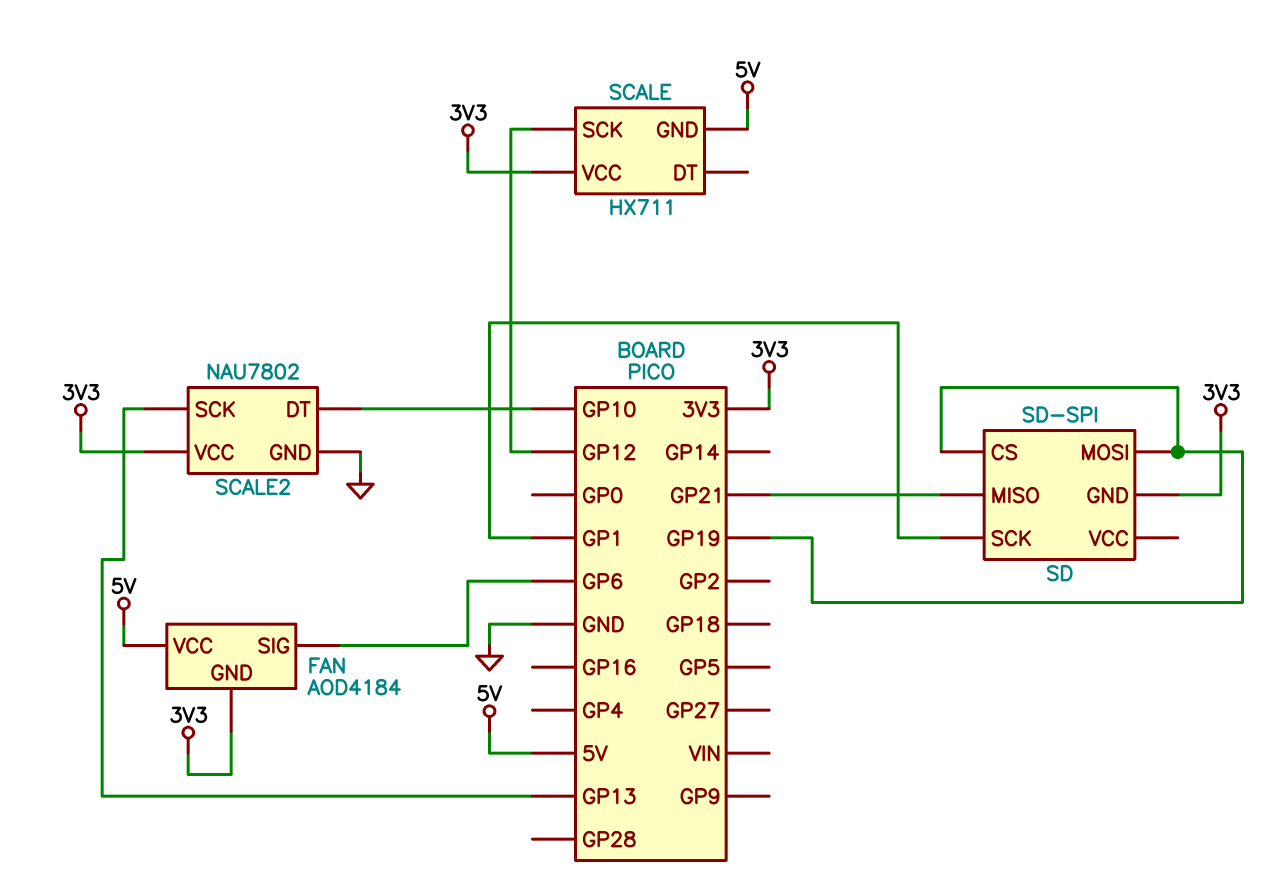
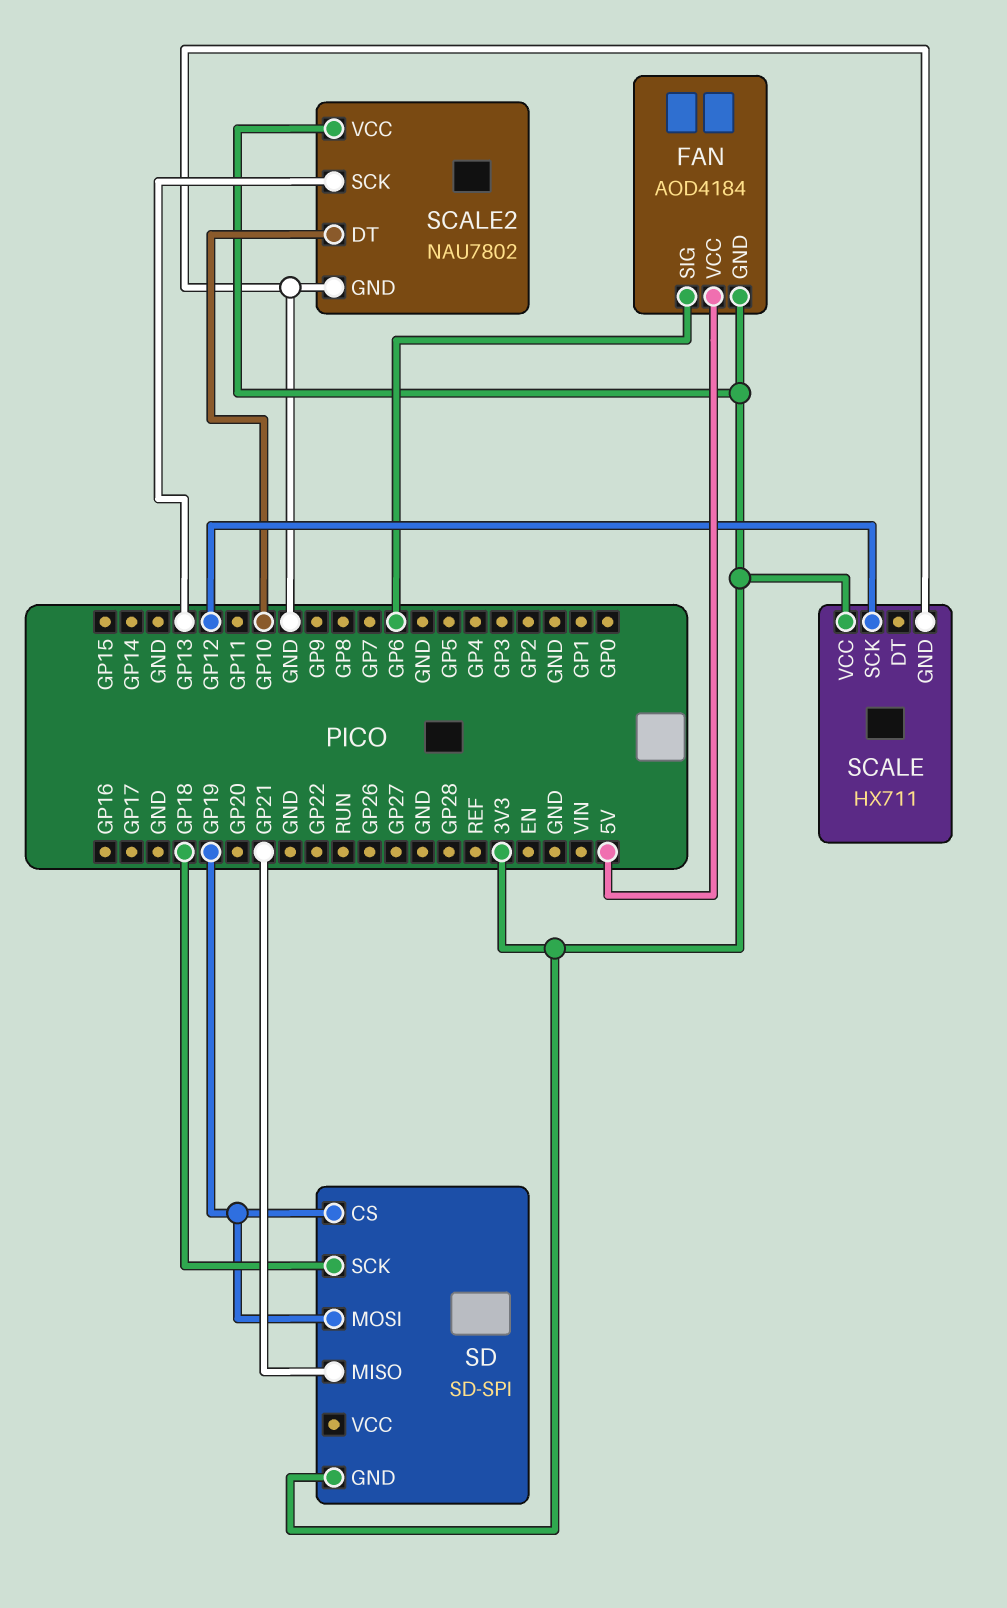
SCALE pin GND: 5V -> GND
SD pin SCK: GP1 -> GP18

